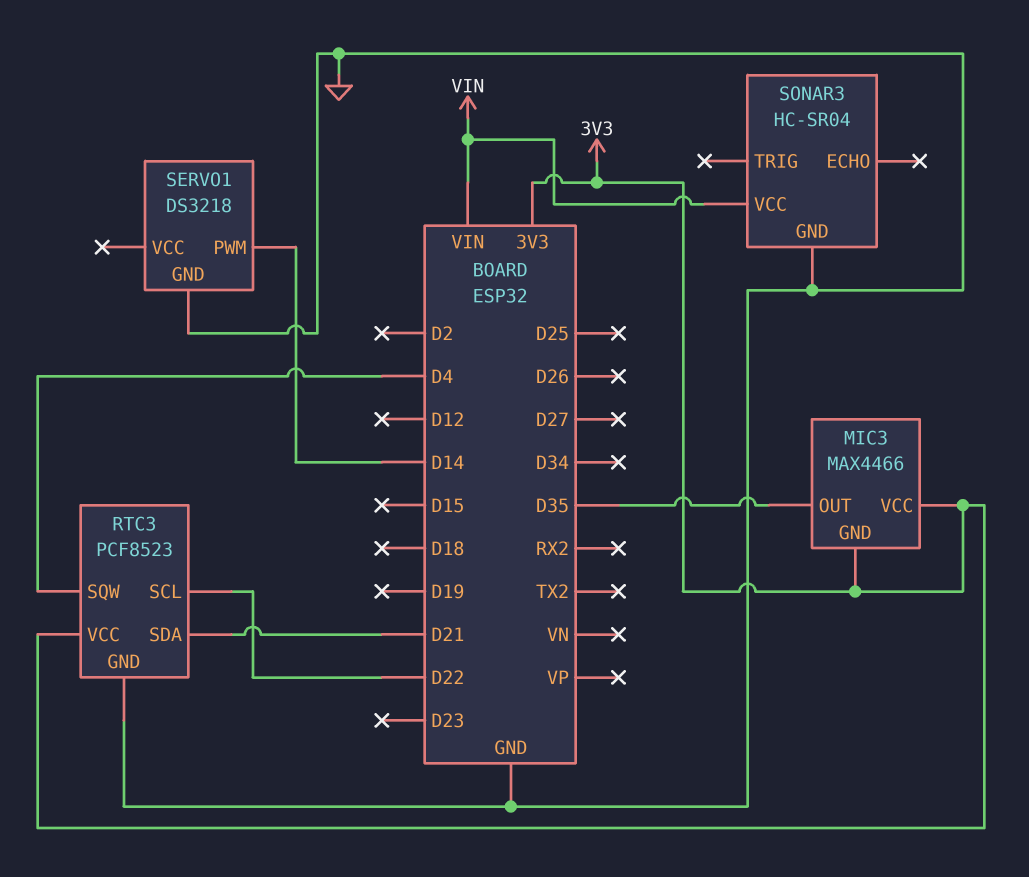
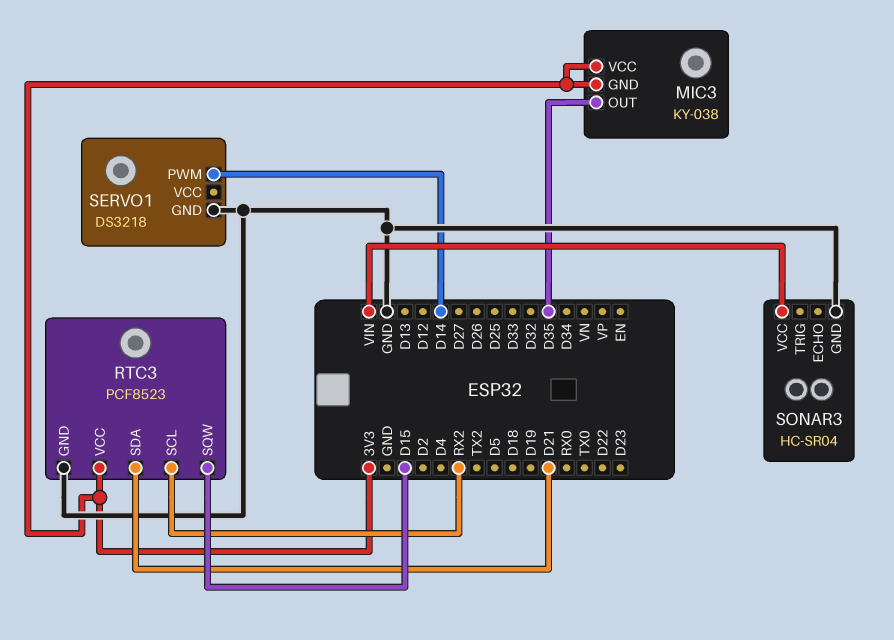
MIC3: MAX4466 -> KY-038
RTC3 pin SCL: D22 -> RX2
RTC3 pin SQW: D4 -> D15

